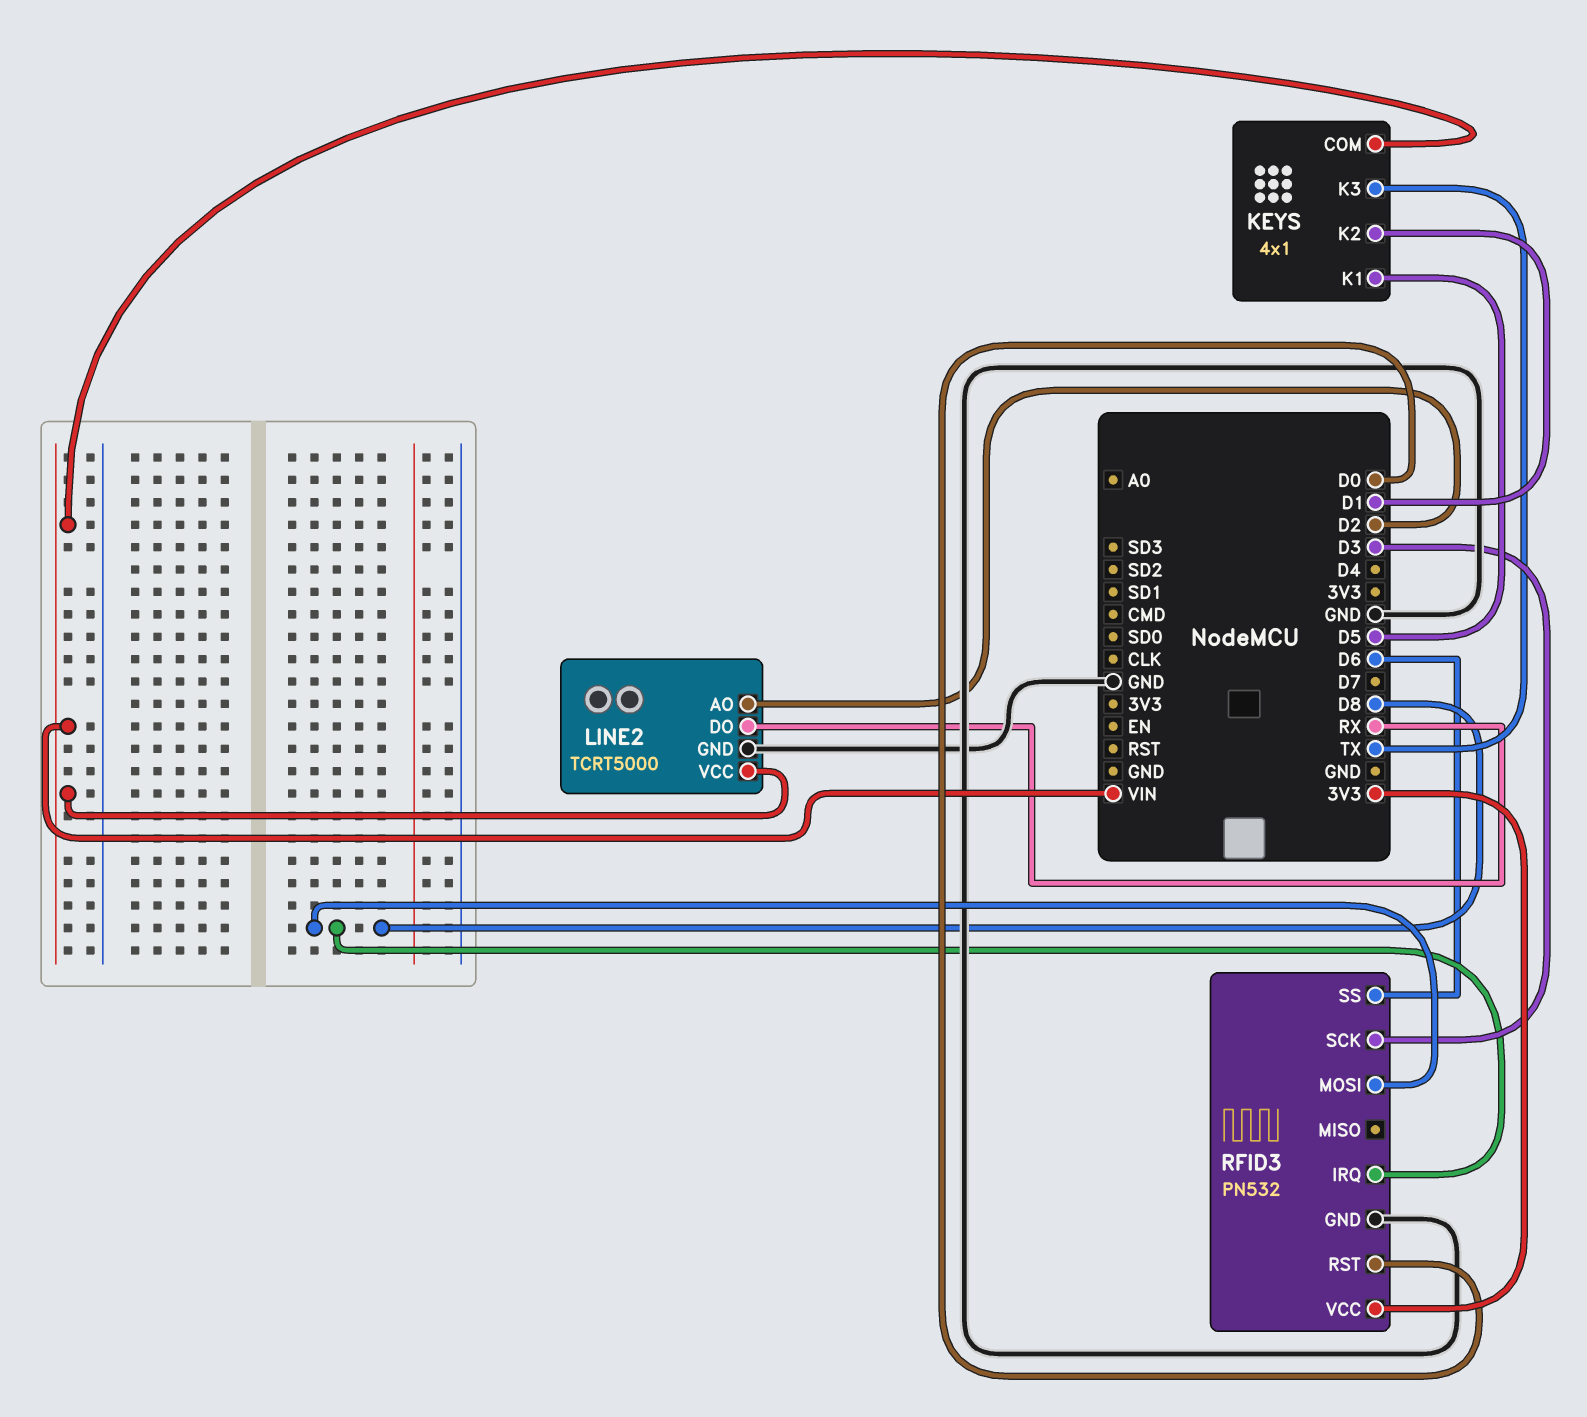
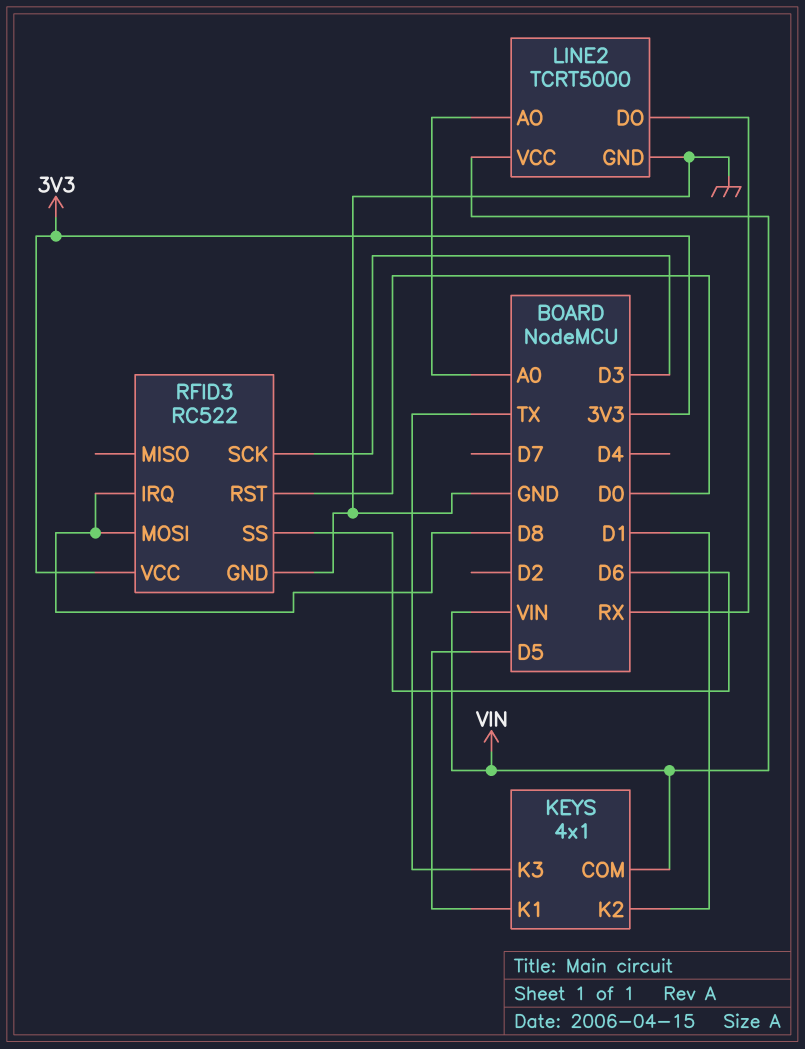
LINE2 pin AO: D2 -> A0
RFID3: PN532 -> RC522

